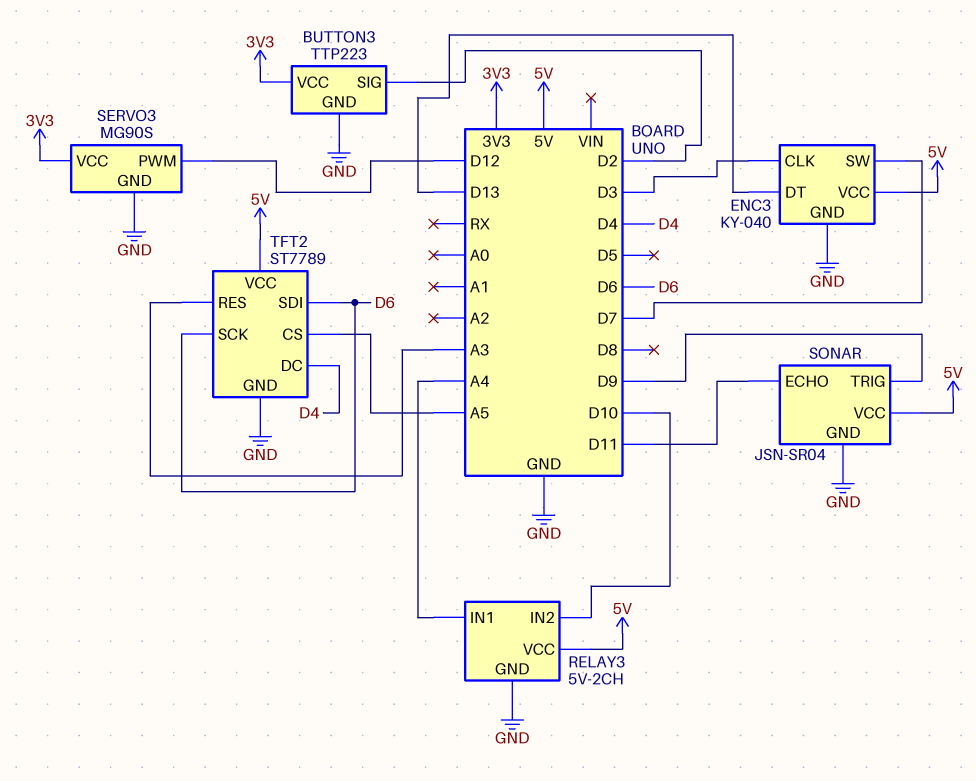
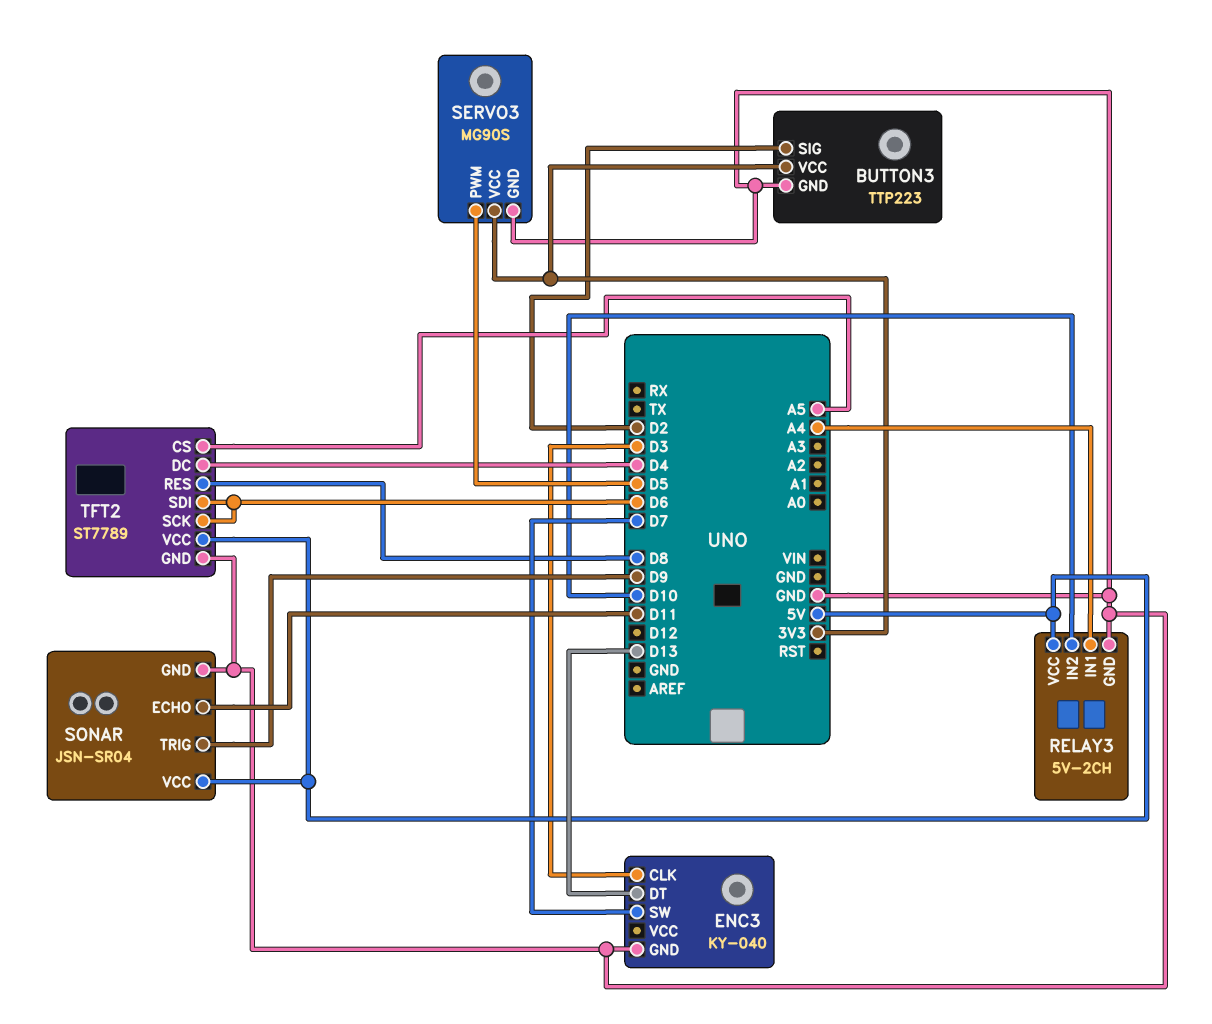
ENC3 pin VCC: 5V -> none
SERVO3 pin PWM: D12 -> D5
TFT2 pin RES: A3 -> D8

